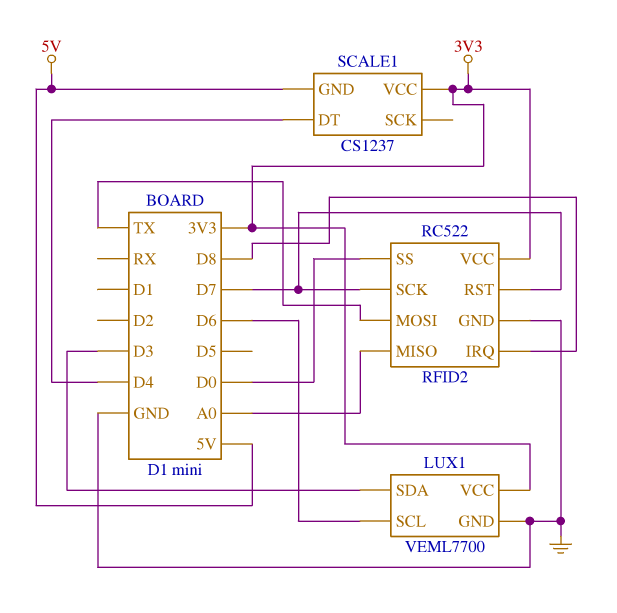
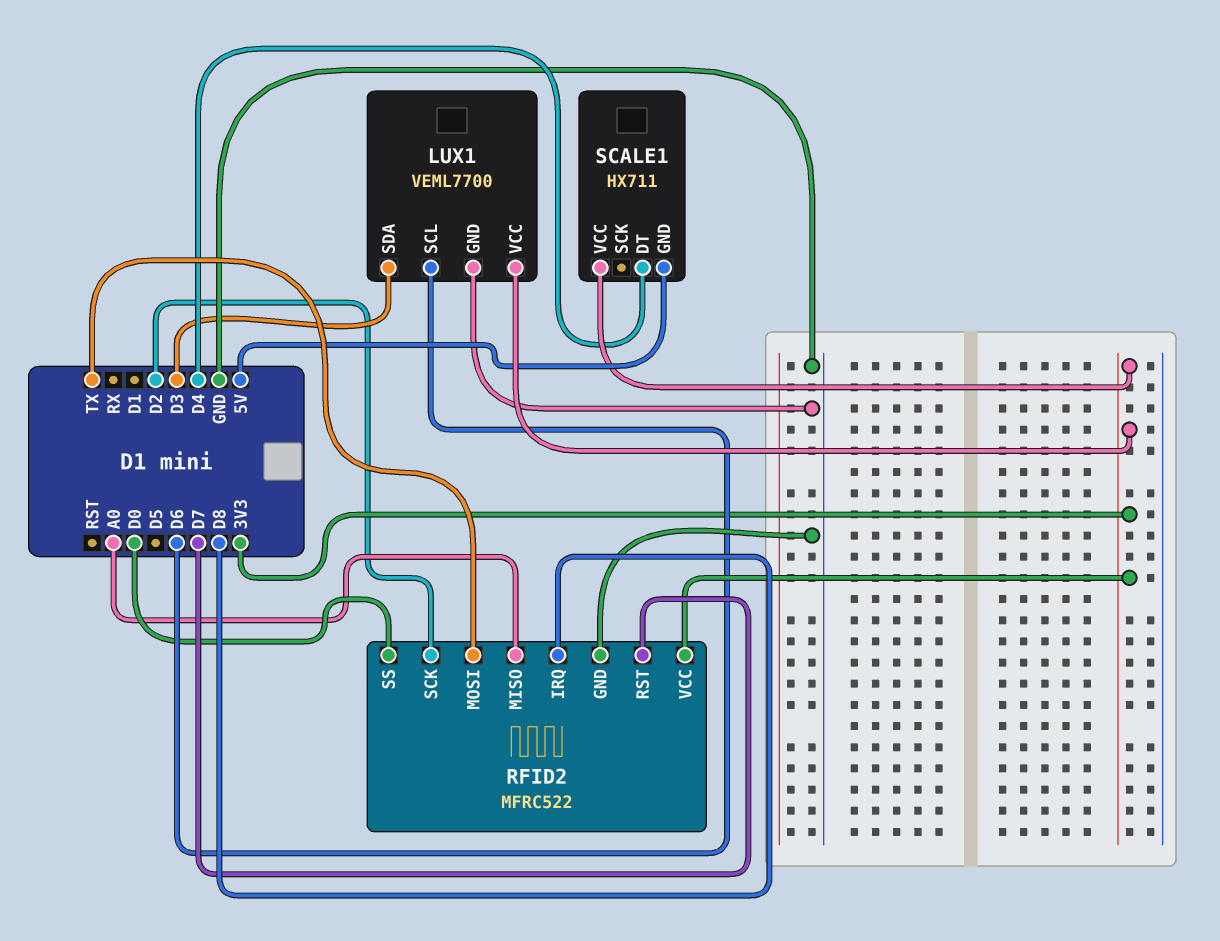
RFID2: RC522 -> MFRC522
RFID2 pin SCK: D7 -> D2
SCALE1: CS1237 -> HX711

